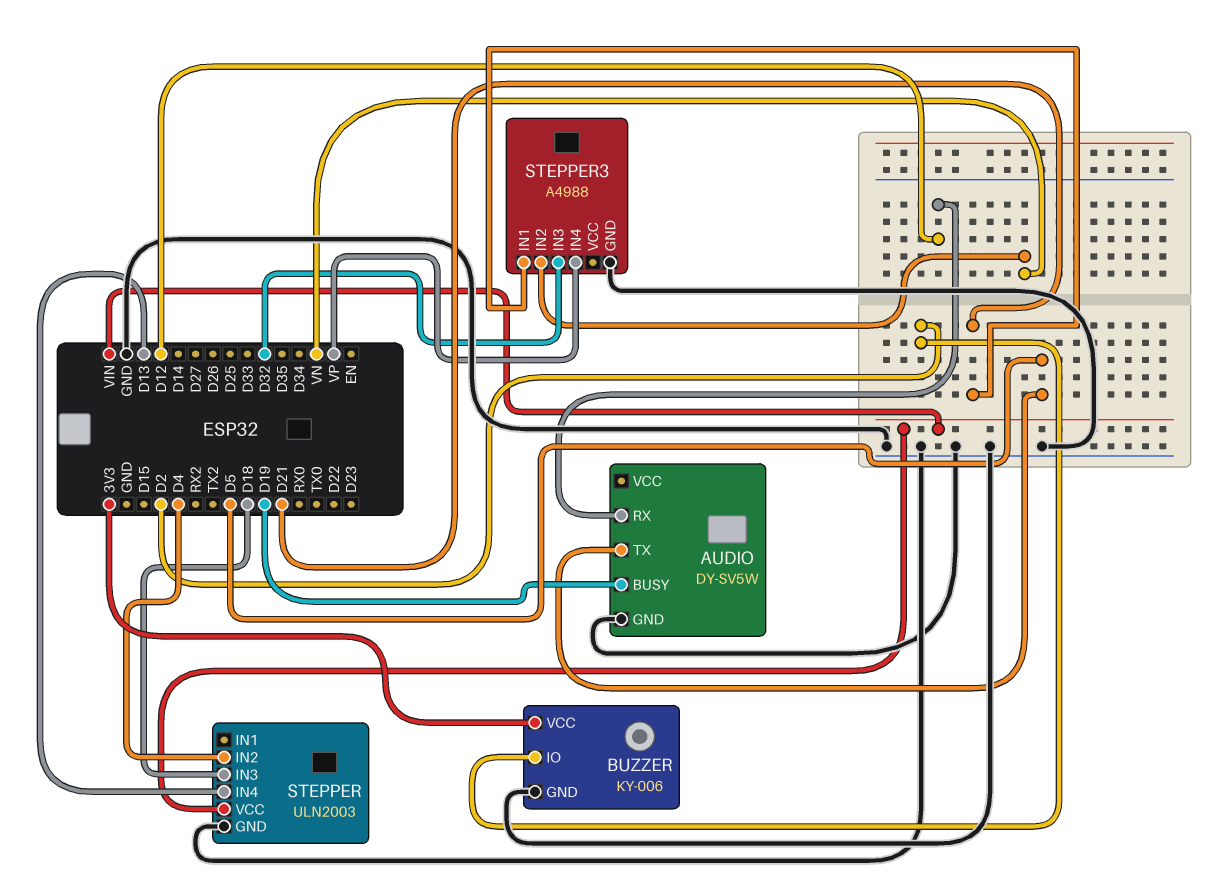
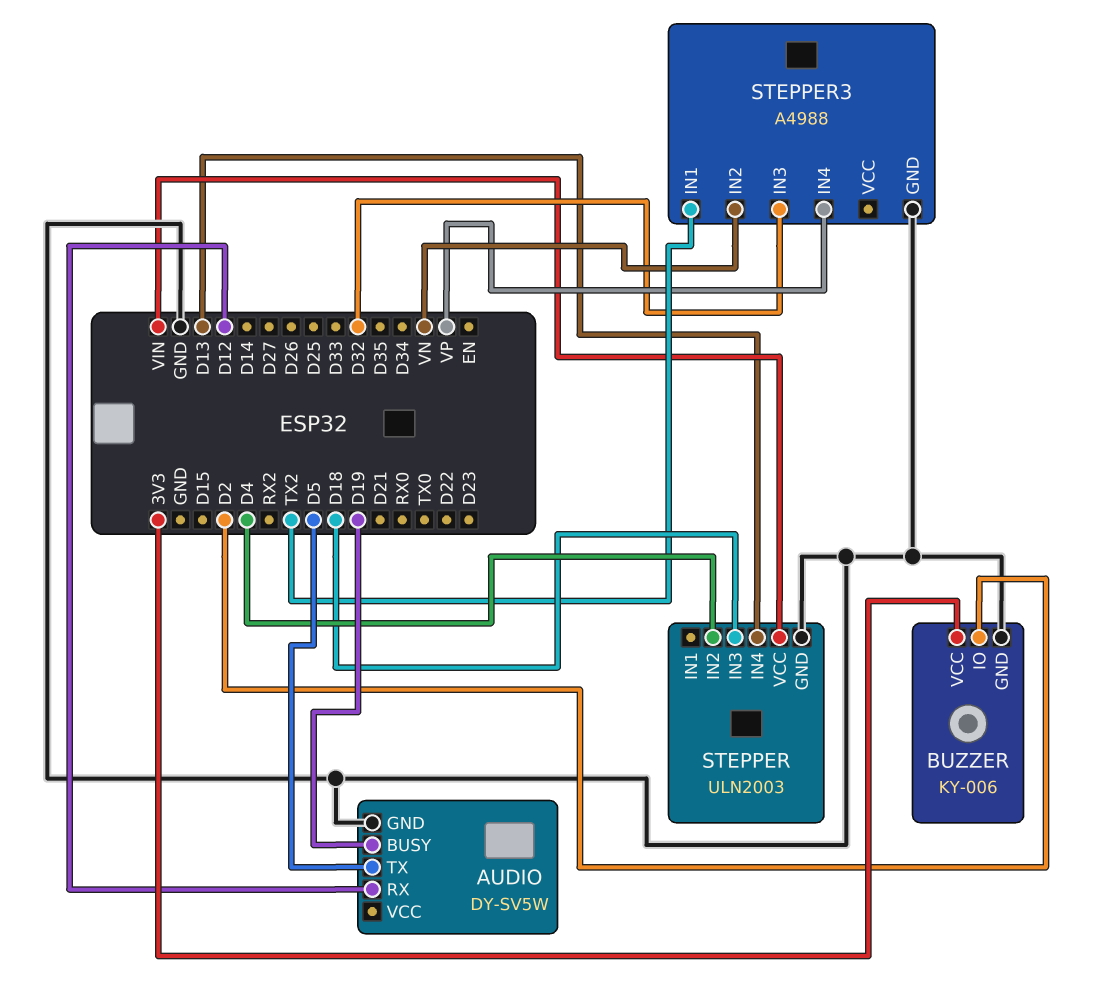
STEPPER3 pin IN1: D21 -> TX2

